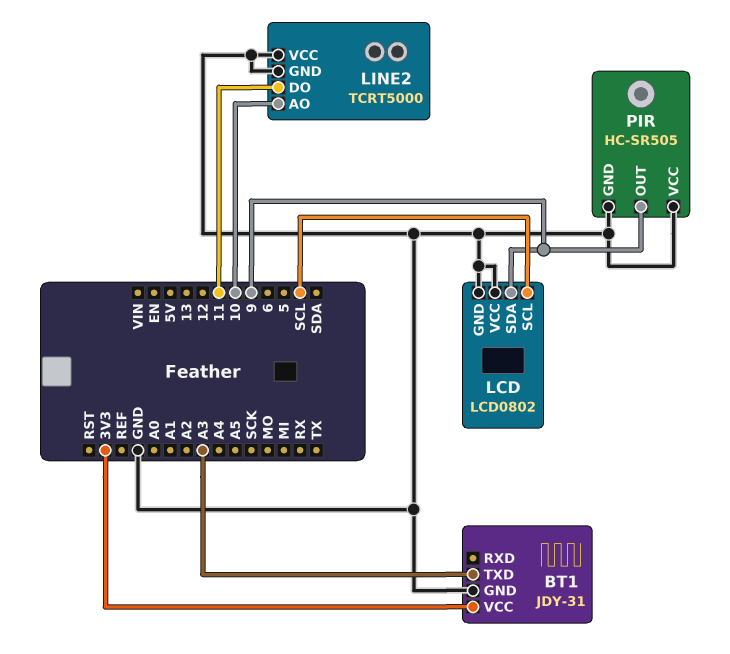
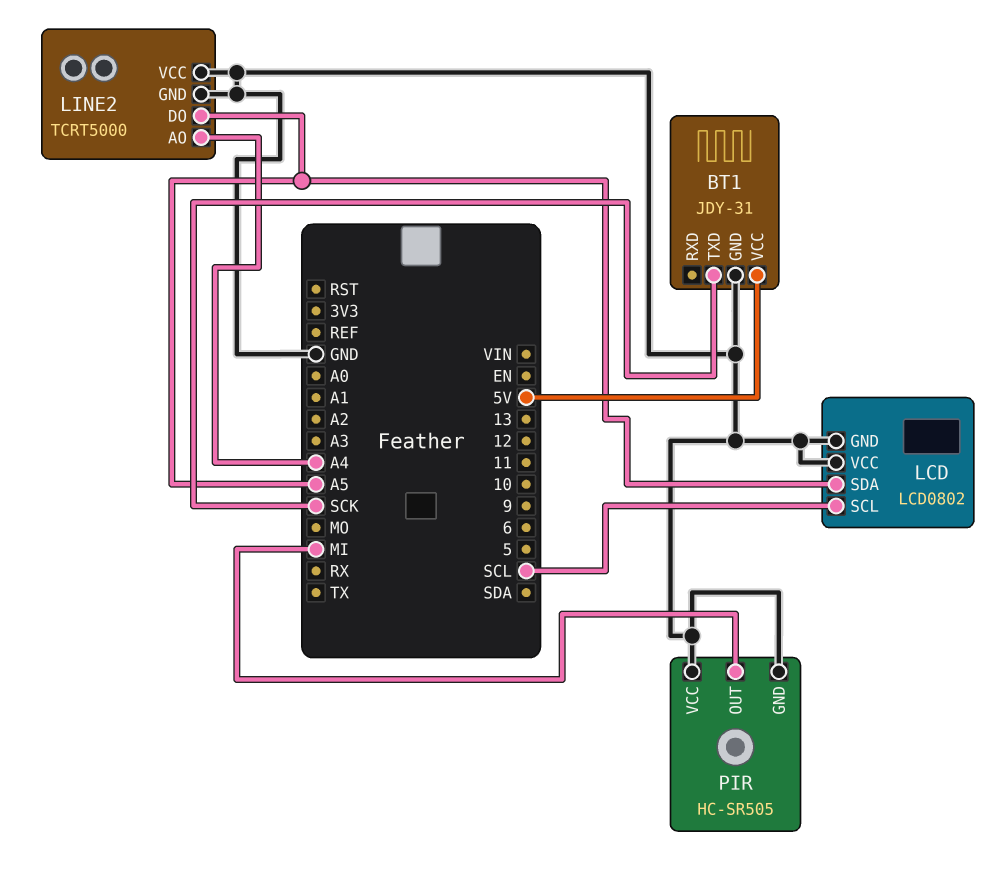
BT1 pin TXD: A3 -> SCK
BT1 pin VCC: 3V3 -> 5V
LCD pin SDA: 9 -> A5
LINE2 pin AO: 10 -> A4
LINE2 pin DO: 11 -> A5
PIR pin OUT: 9 -> MI

